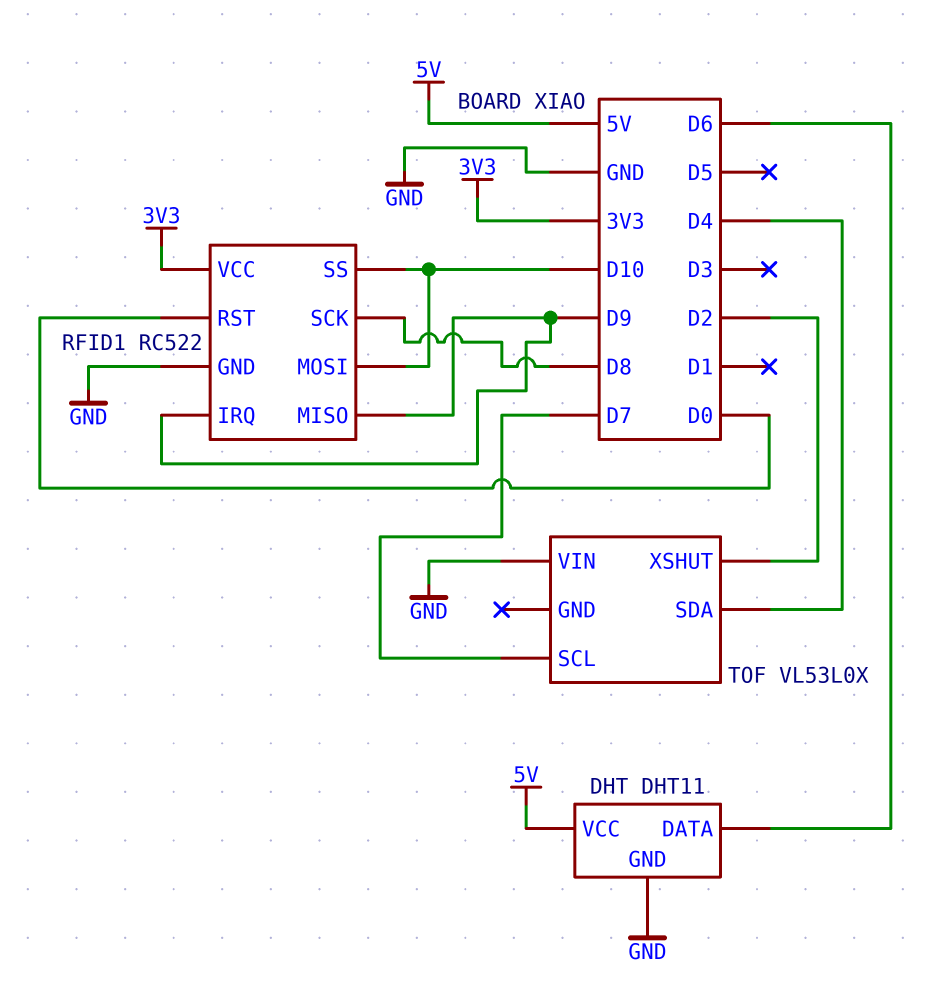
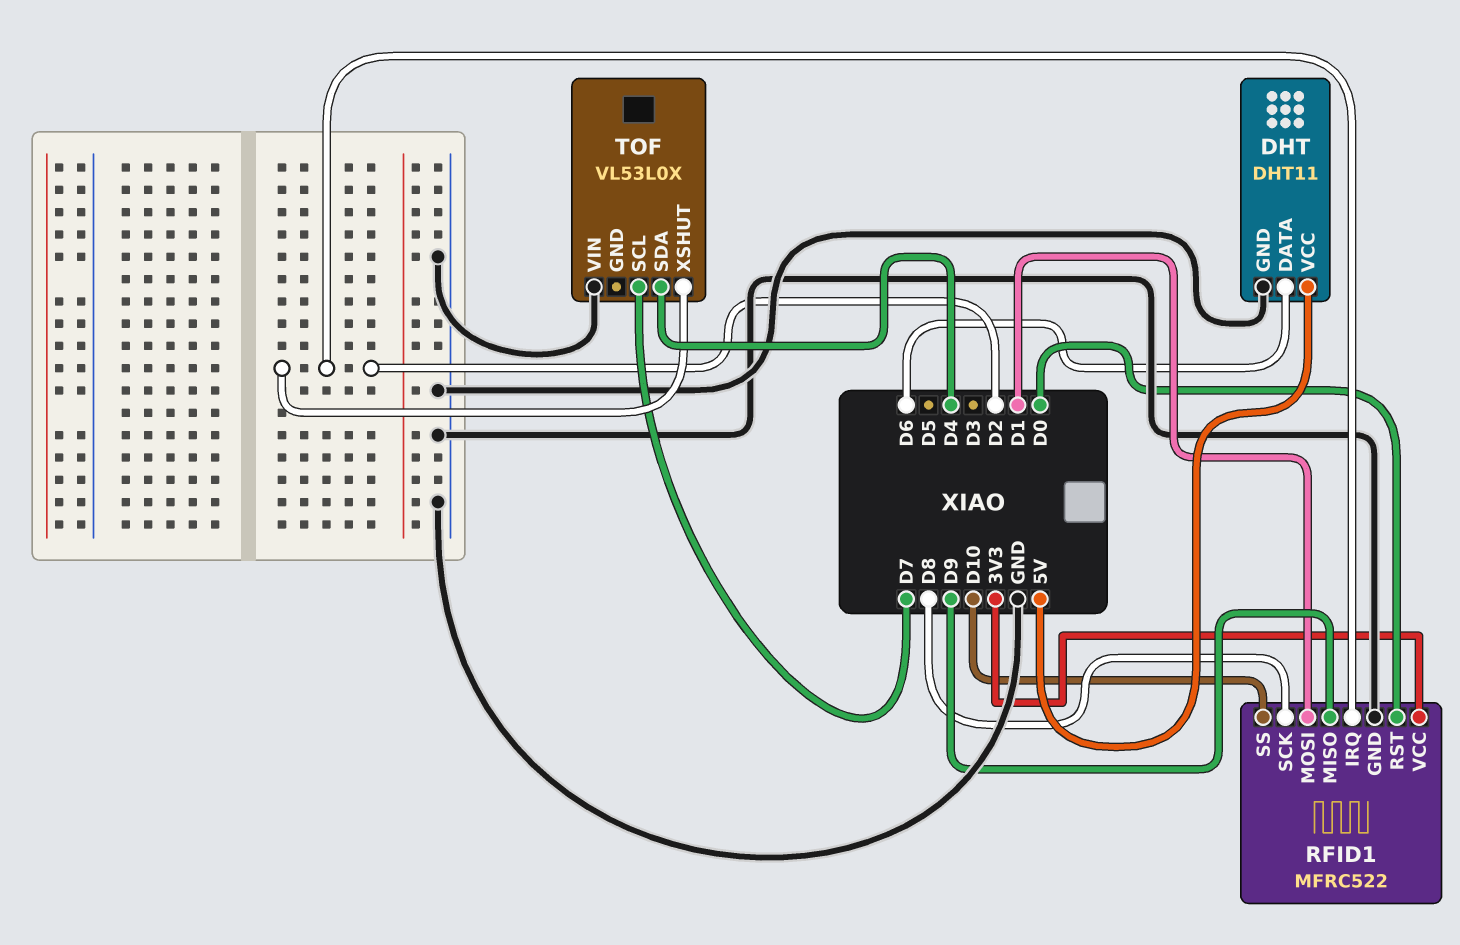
RFID1: RC522 -> MFRC522
RFID1 pin IRQ: D9 -> D2
RFID1 pin MOSI: D10 -> D1

